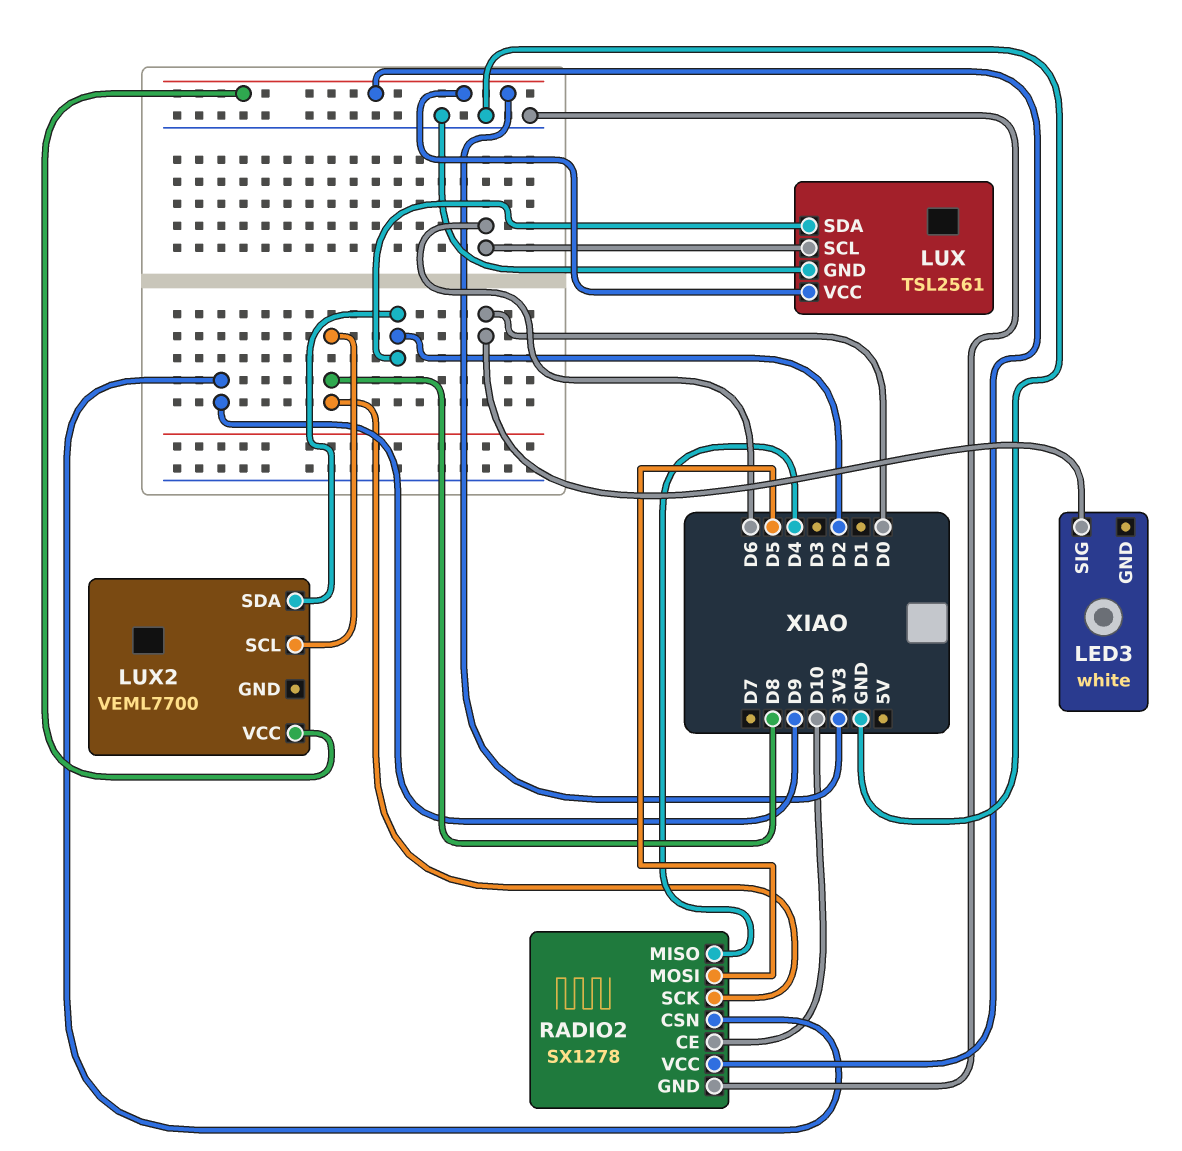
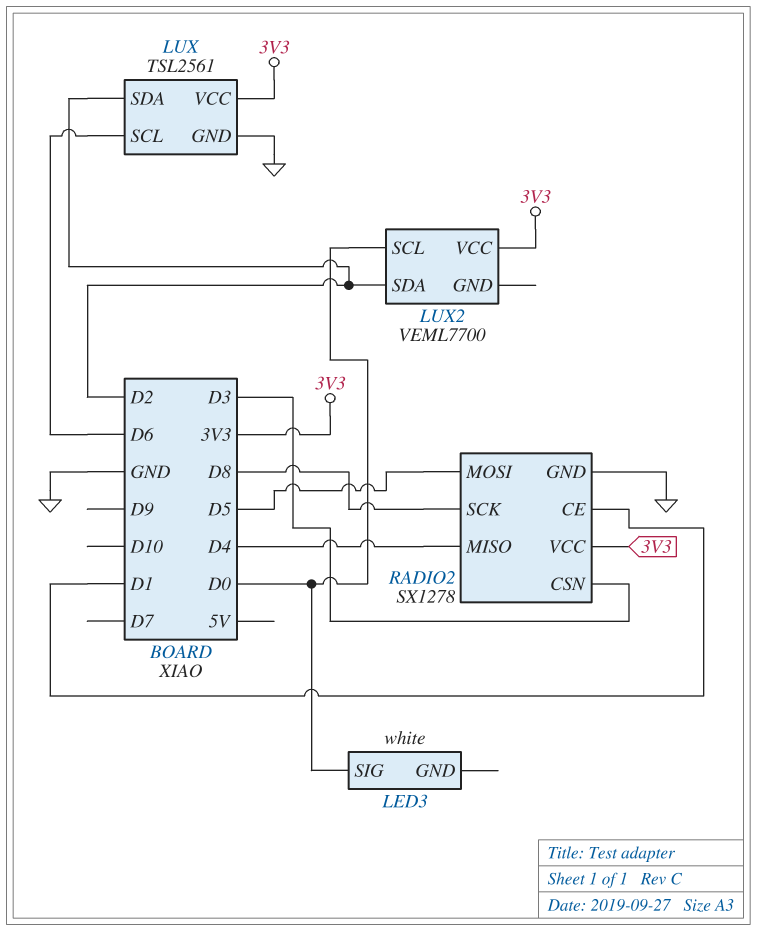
LUX2 pin SCL: D8 -> D0
RADIO2 pin CE: D10 -> D1
RADIO2 pin CSN: D9 -> D3

